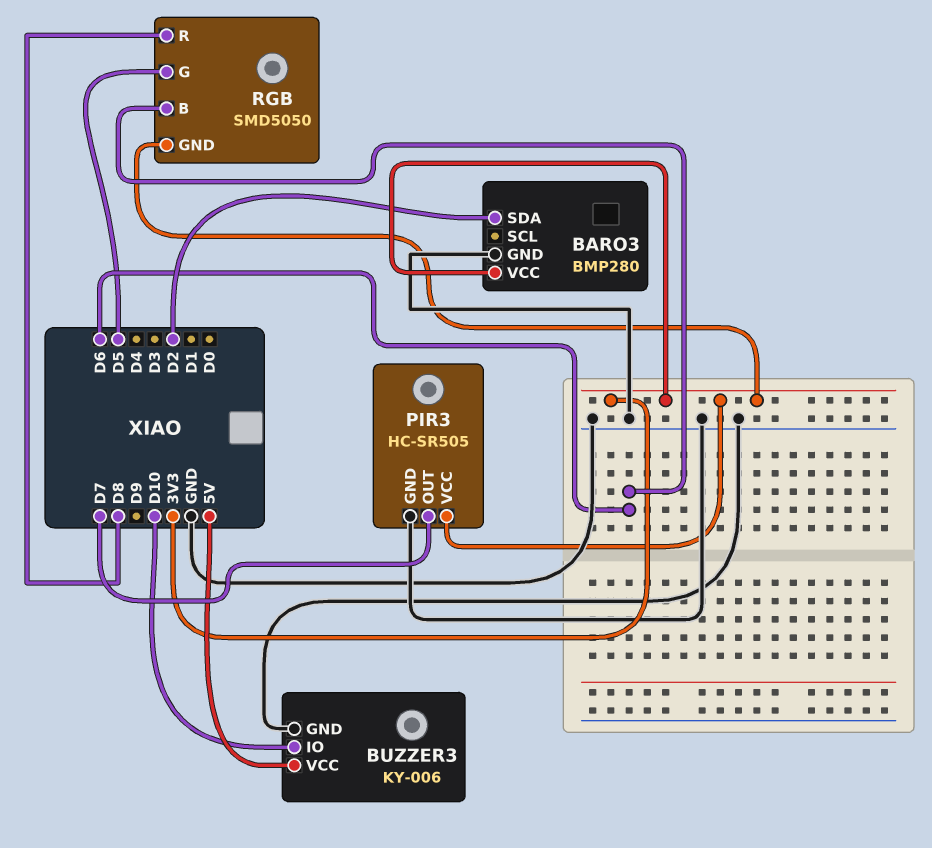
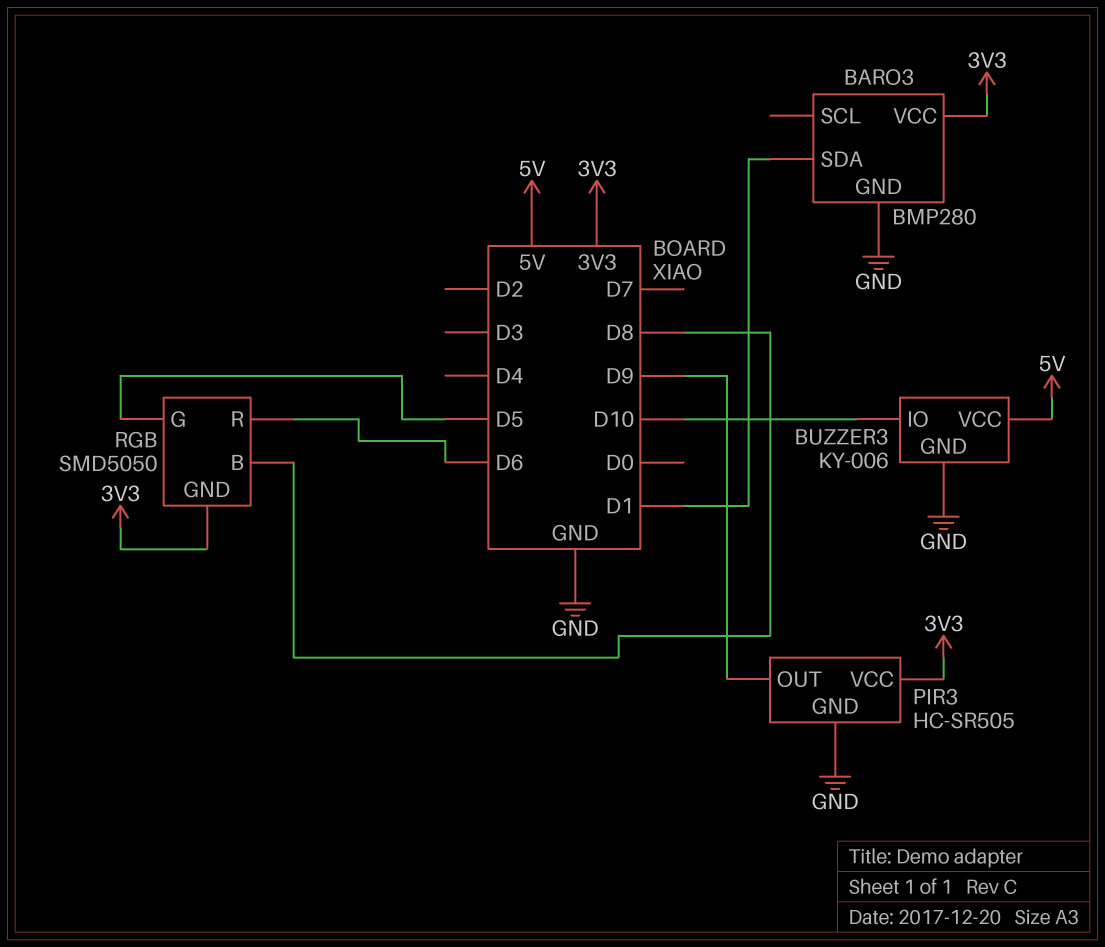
BARO3 pin SDA: D2 -> D1
PIR3 pin OUT: D7 -> D9
RGB pin B: D6 -> D8
RGB pin R: D8 -> D6

